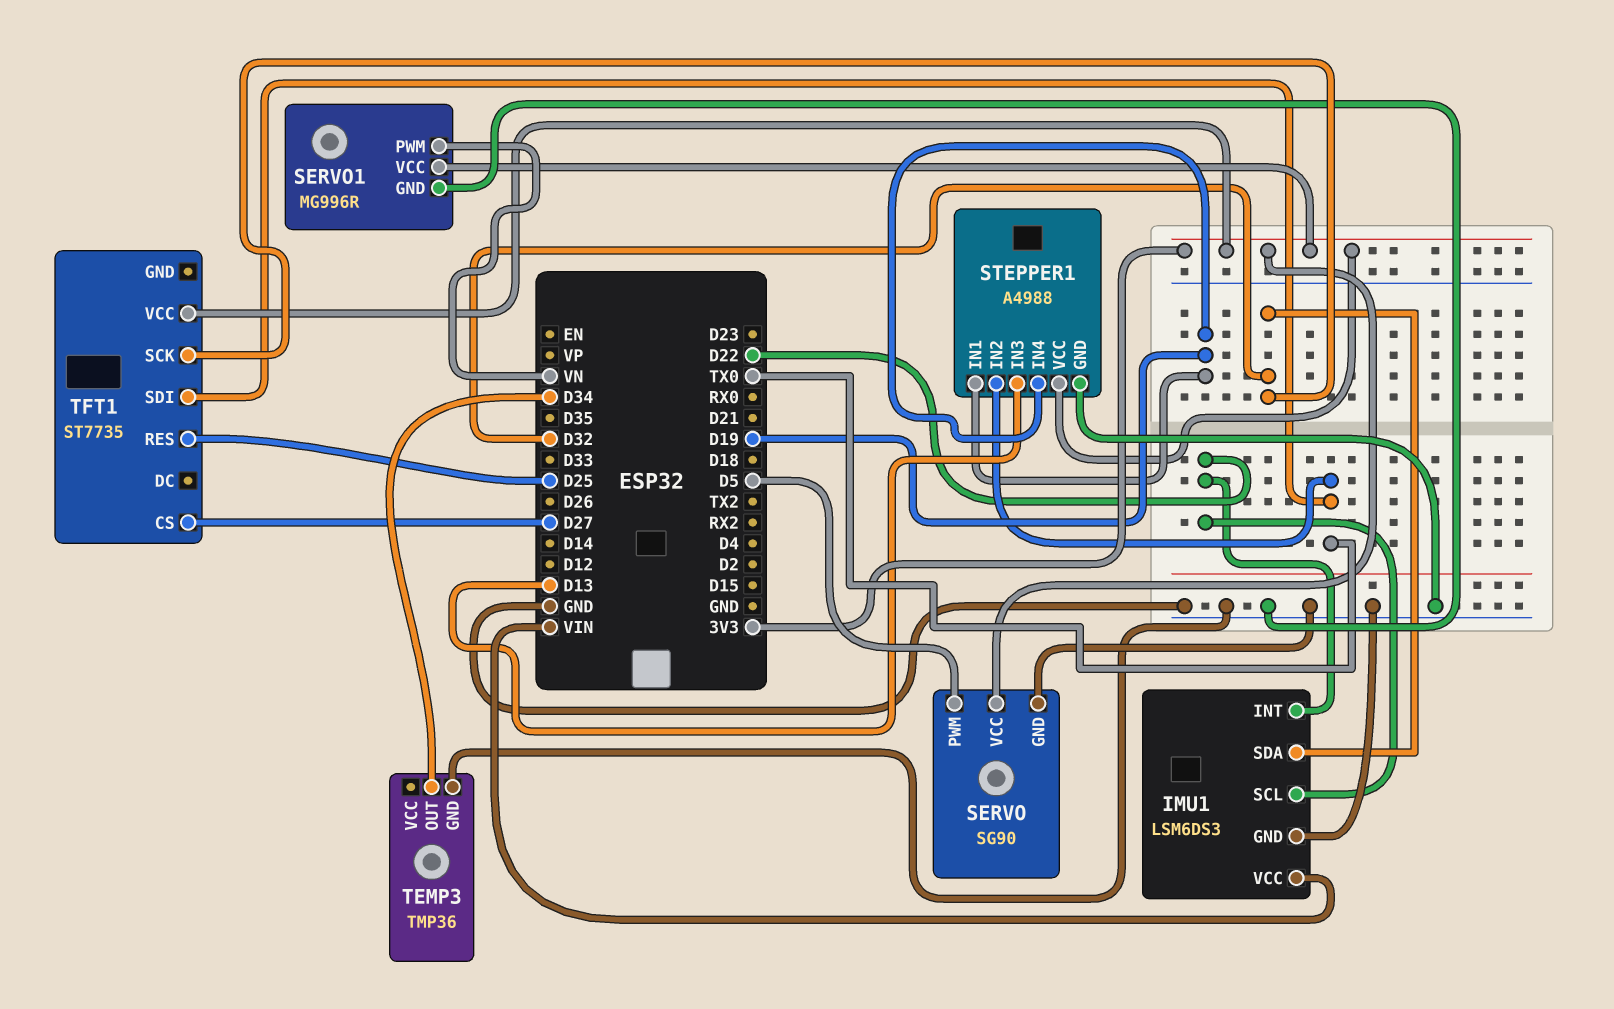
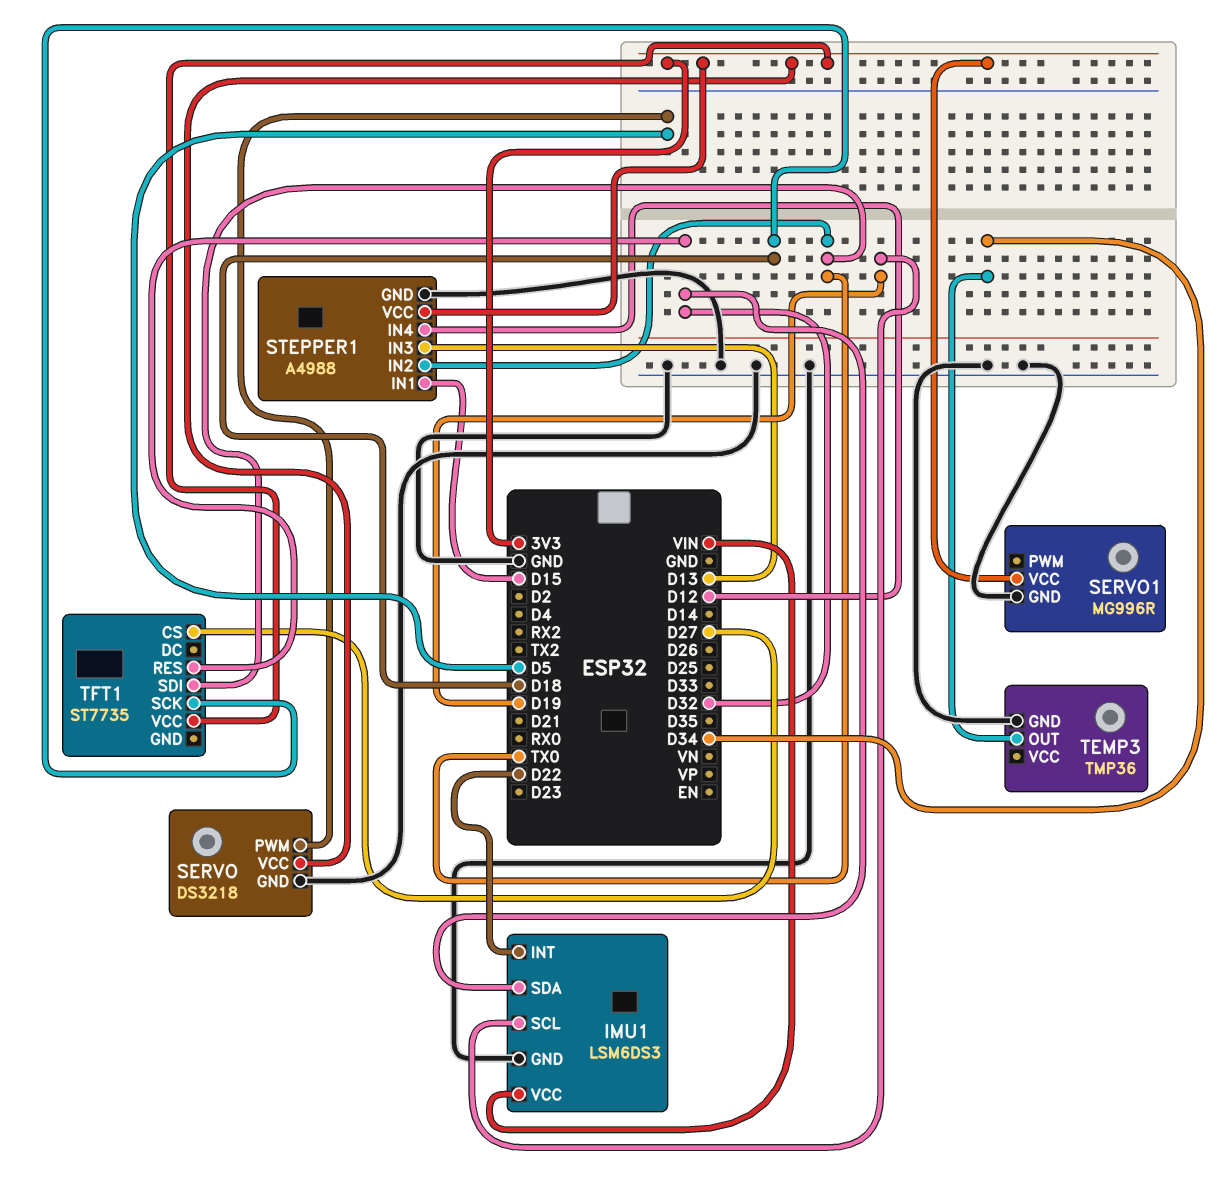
IMU1 pin SCL: D22 -> D19
SERVO: SG90 -> DS3218
SERVO1 pin PWM: VN -> none
STEPPER1 pin IN1: D19 -> D15
STEPPER1 pin IN4: D19 -> D12
TFT1 pin RES: D25 -> D32
TFT1 pin SCK: D32 -> D18

